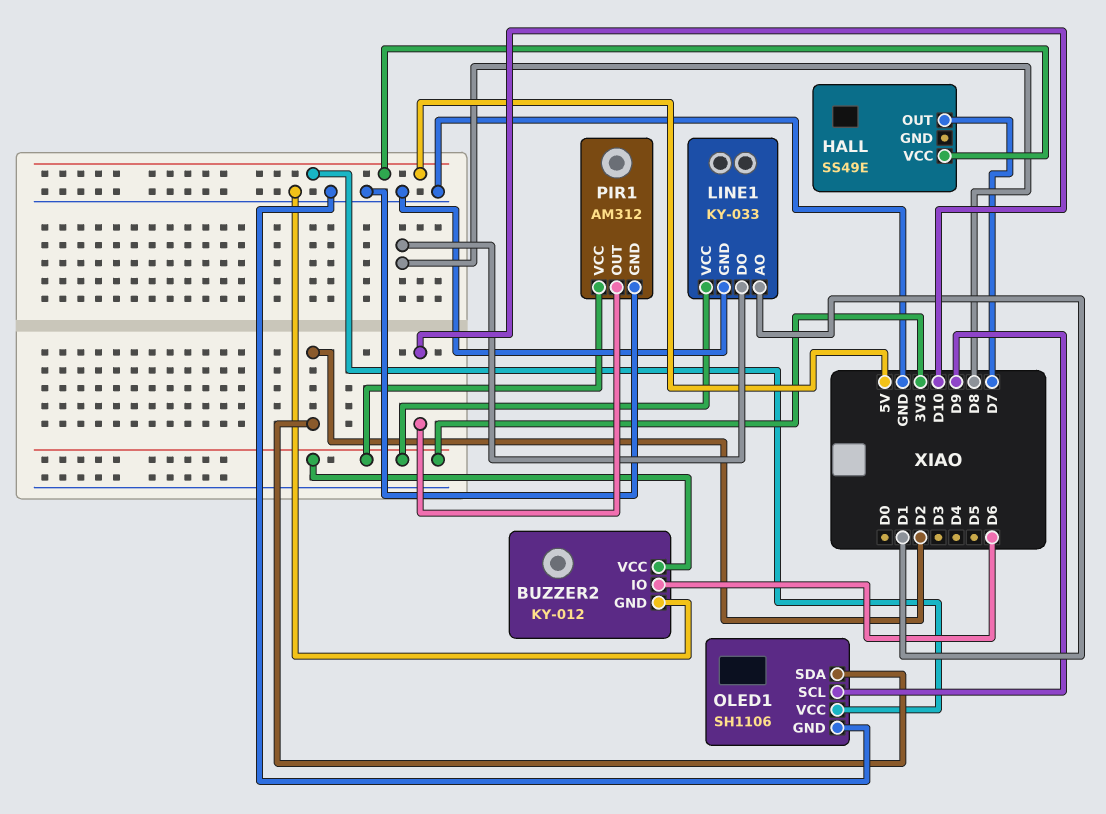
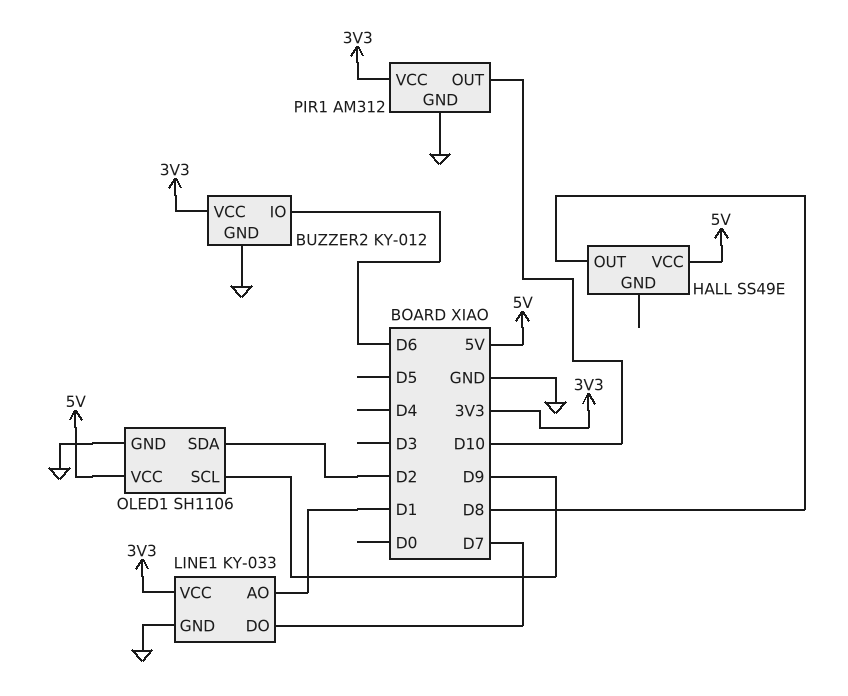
HALL pin OUT: D7 -> D8
LINE1 pin DO: D8 -> D7

